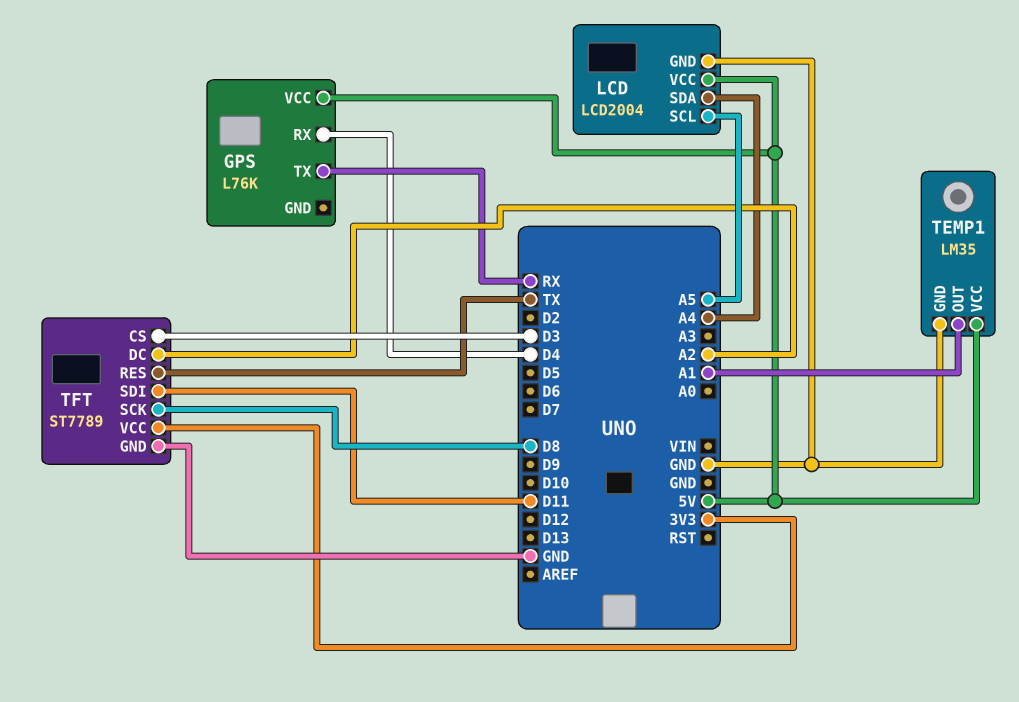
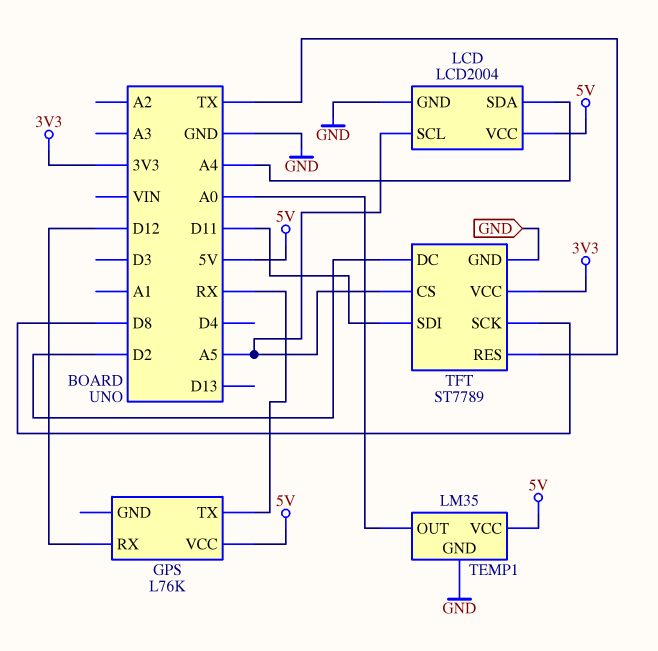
GPS pin RX: D4 -> D12
TEMP1 pin OUT: A1 -> A0
TFT pin CS: D3 -> A5
TFT pin DC: A2 -> D2

